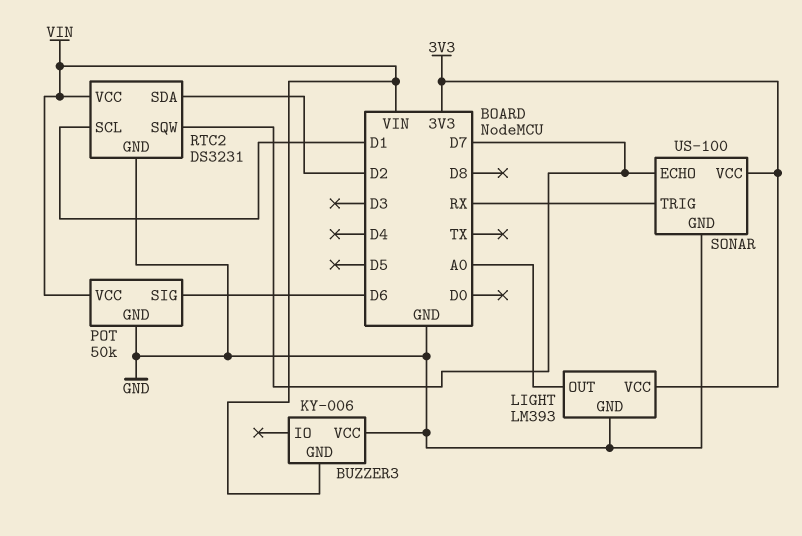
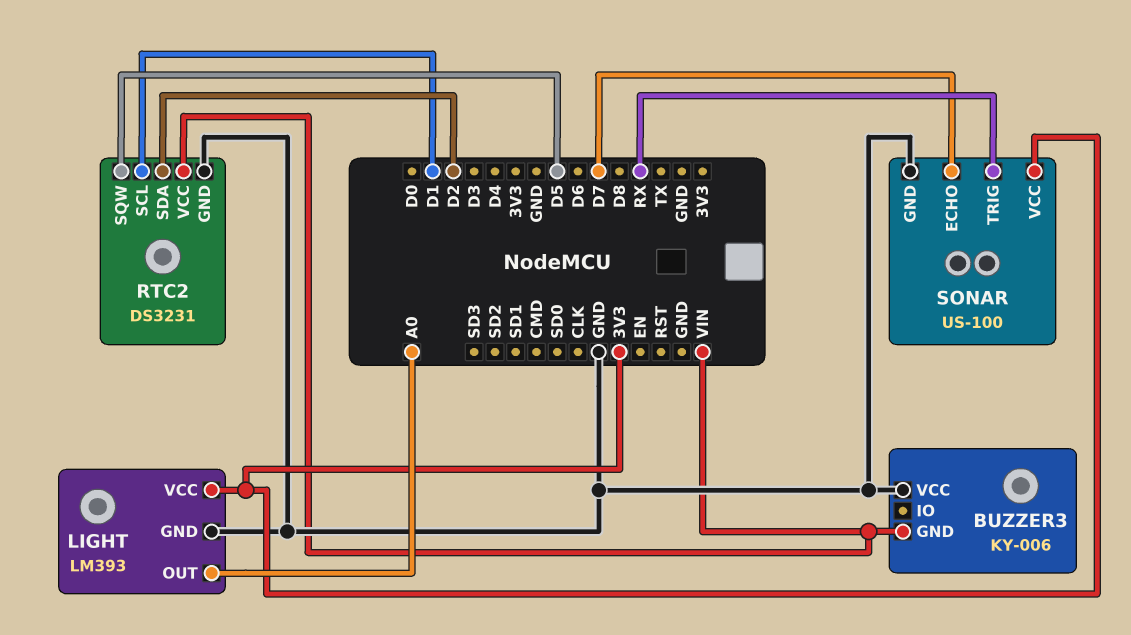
POT: 50k -> none
POT pin GND: GND -> none
POT pin SIG: D6 -> none
POT pin VCC: VIN -> none
RTC2 pin SQW: D7 -> D5

